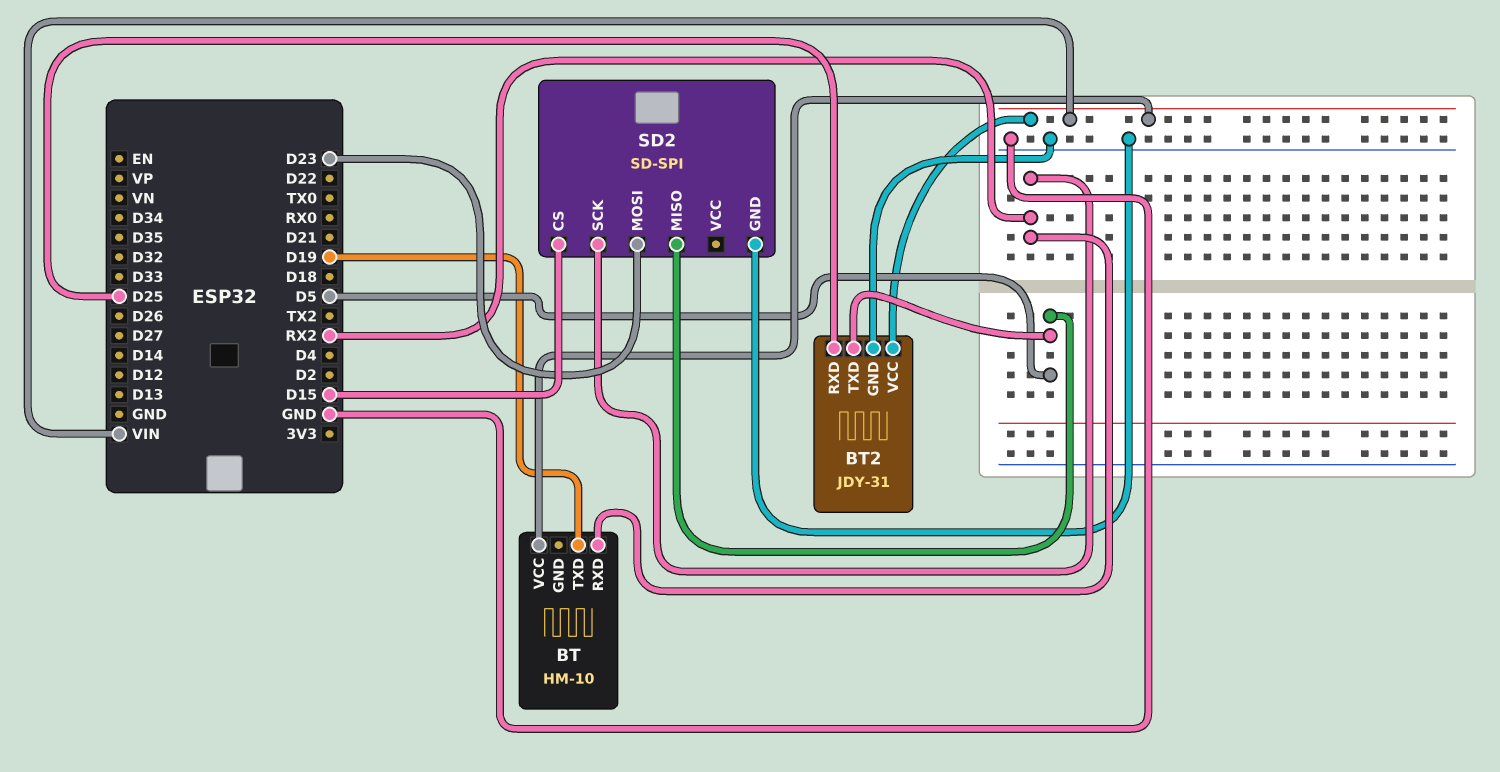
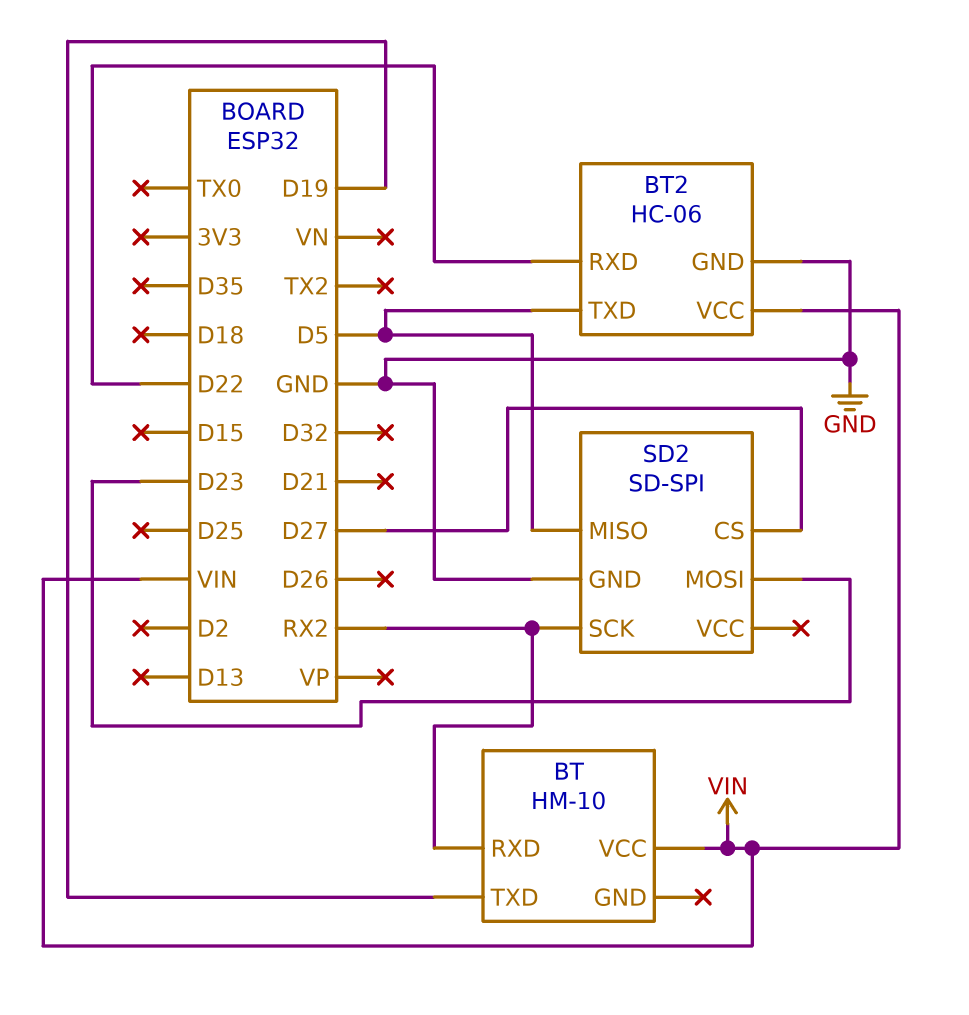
BT2: JDY-31 -> HC-06
BT2 pin RXD: D25 -> D22
SD2 pin CS: D15 -> D27

